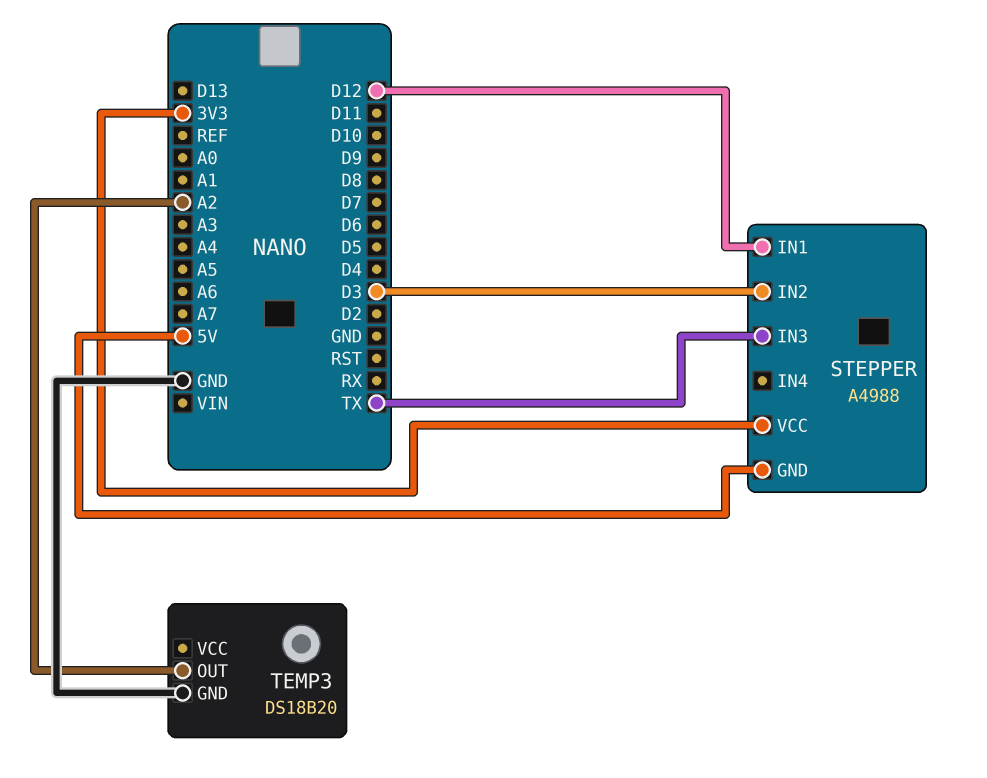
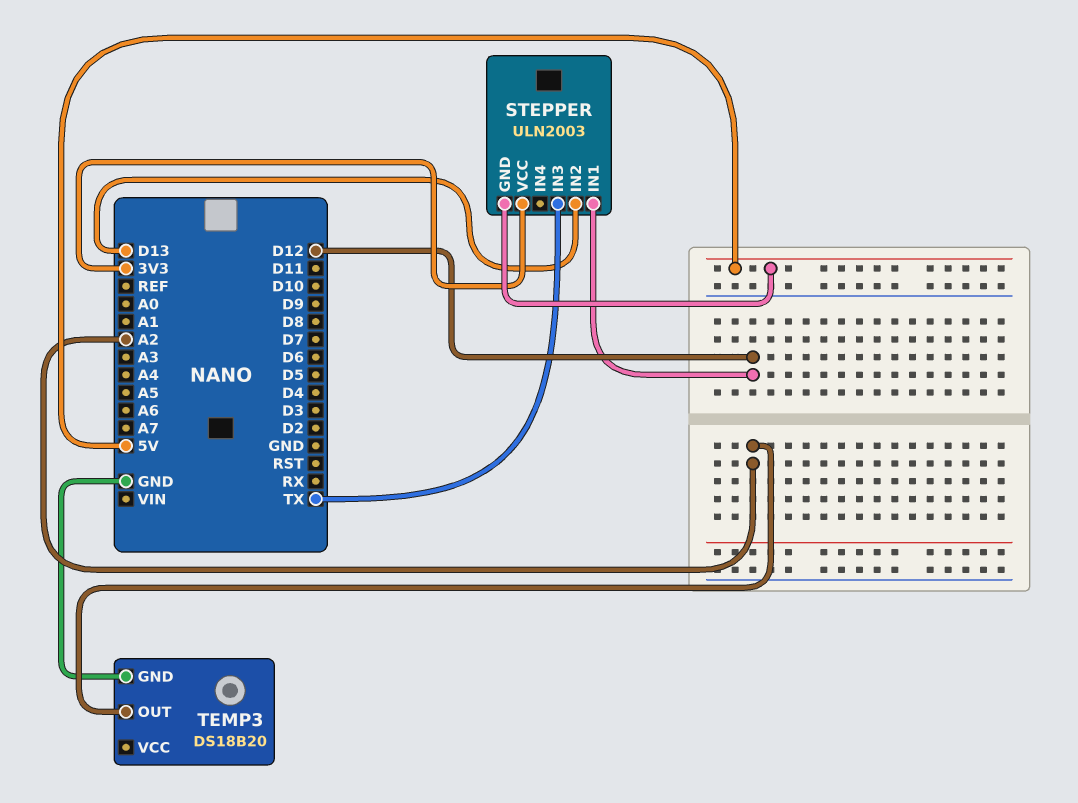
STEPPER: A4988 -> ULN2003
STEPPER pin IN2: D3 -> D13

